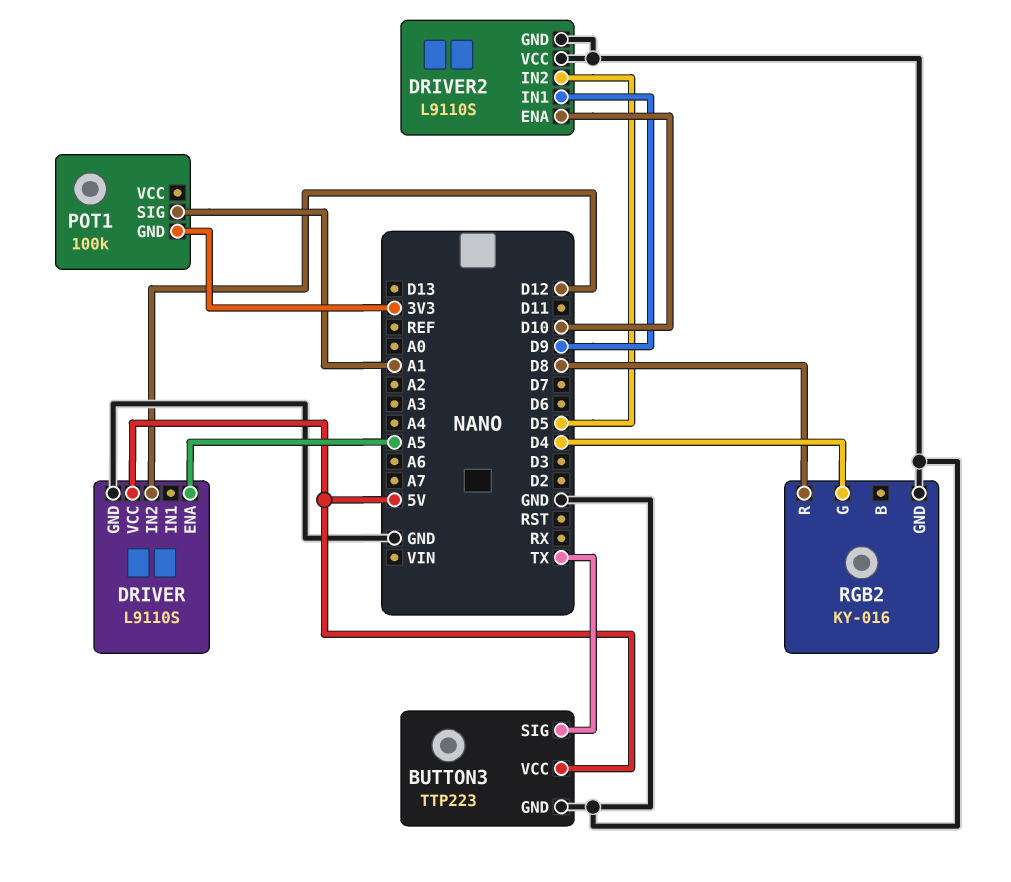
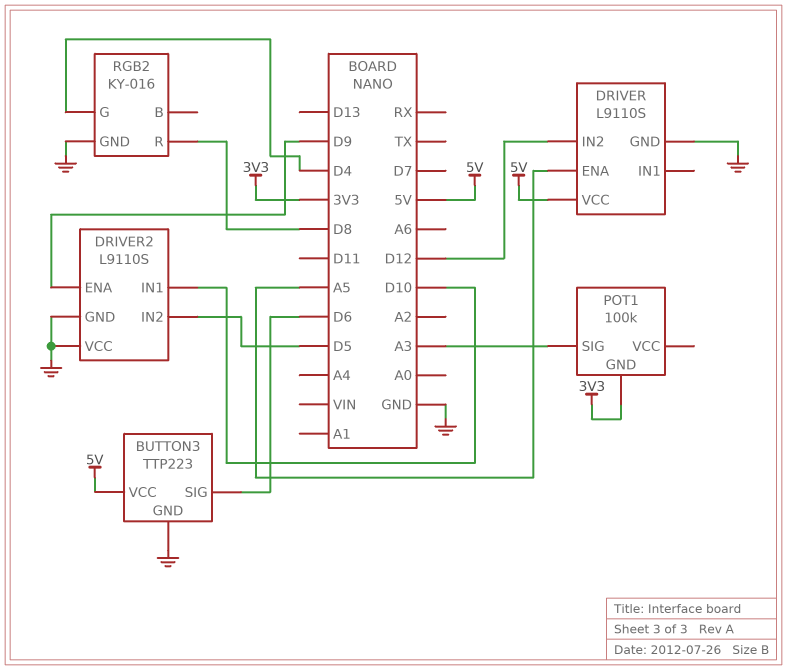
BUTTON3 pin SIG: TX -> D6
DRIVER2 pin ENA: D10 -> D9
DRIVER2 pin IN1: D9 -> D10
POT1 pin SIG: A1 -> A3

